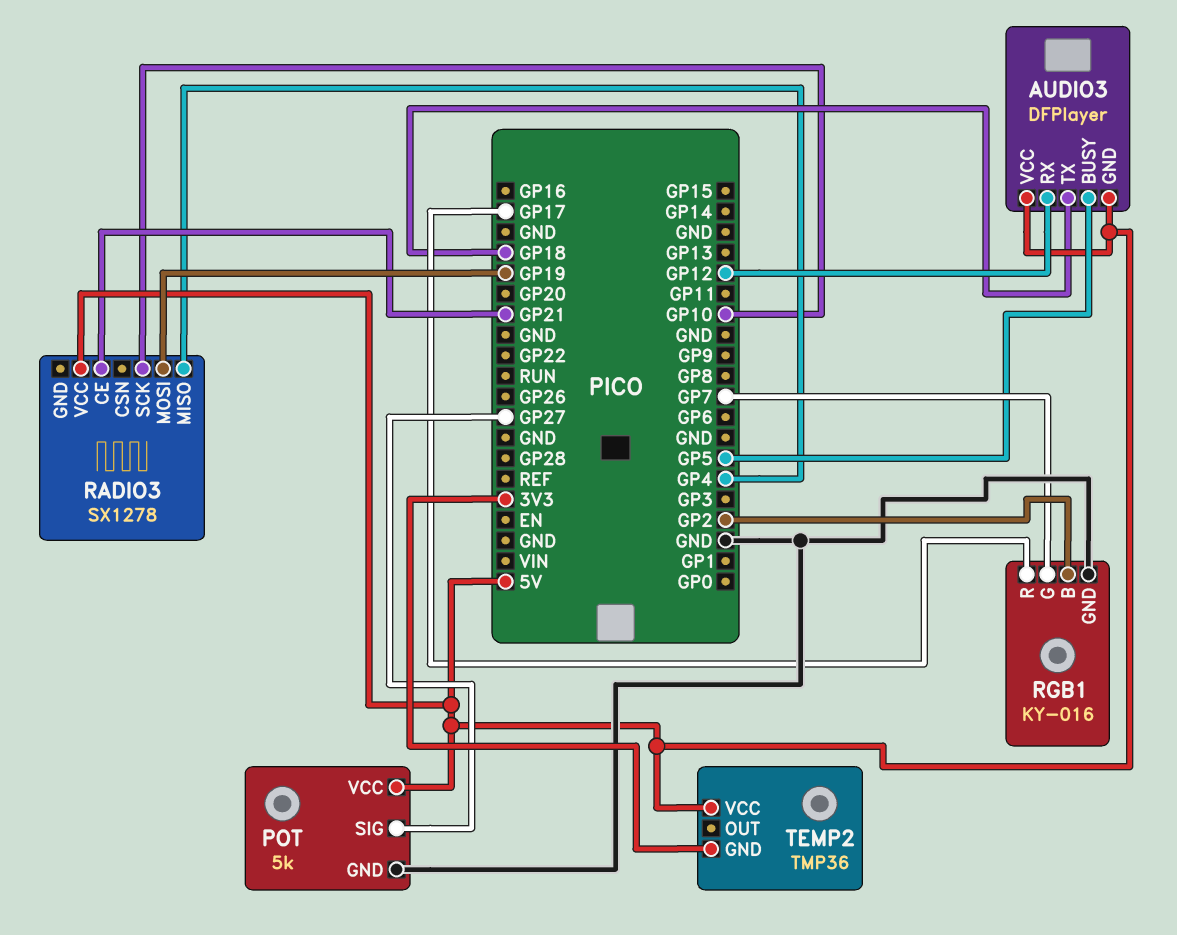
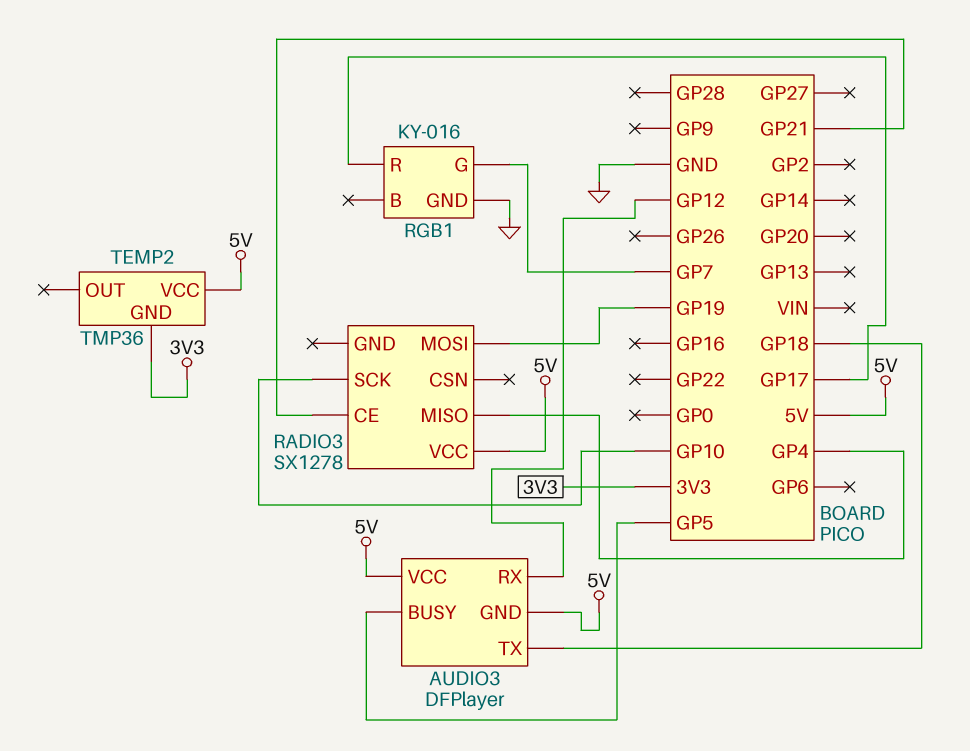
POT: 5k -> none
POT pin GND: GND -> none
POT pin SIG: GP27 -> none
POT pin VCC: 5V -> none
RGB1 pin B: GP2 -> none

